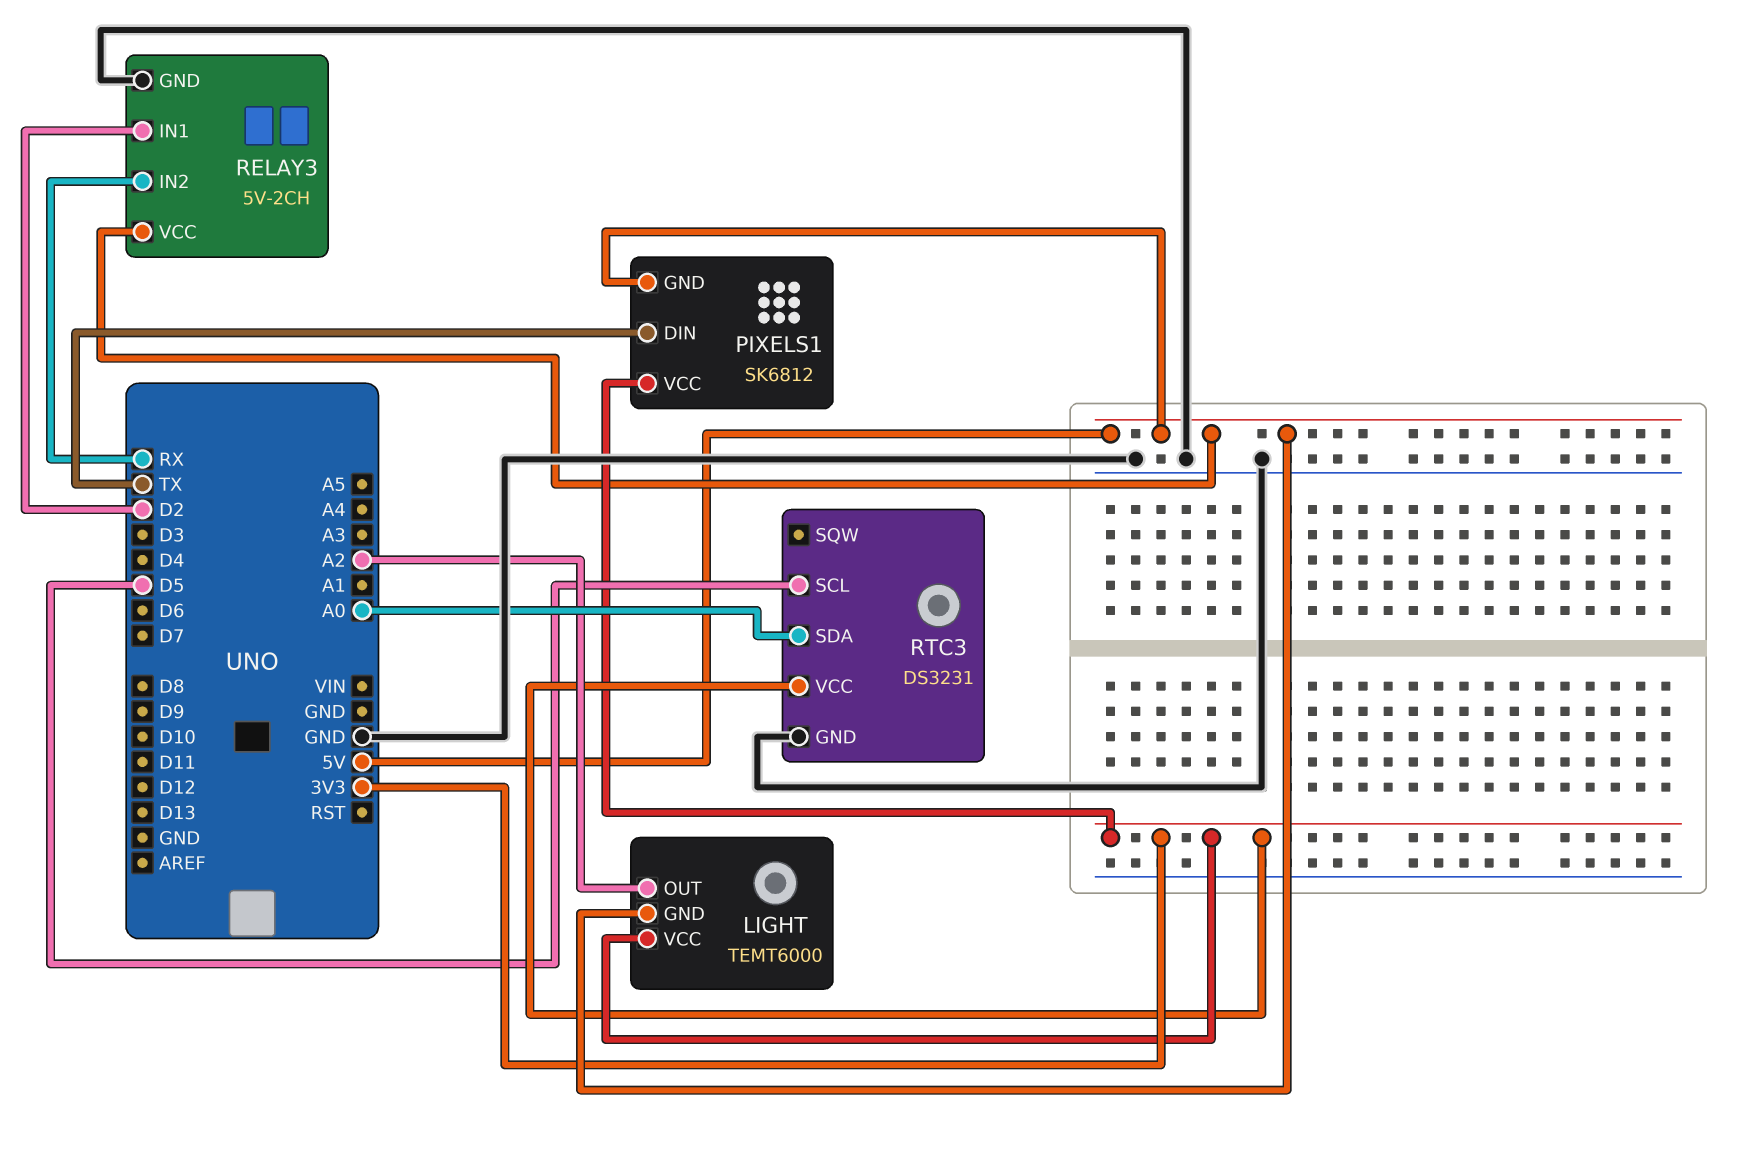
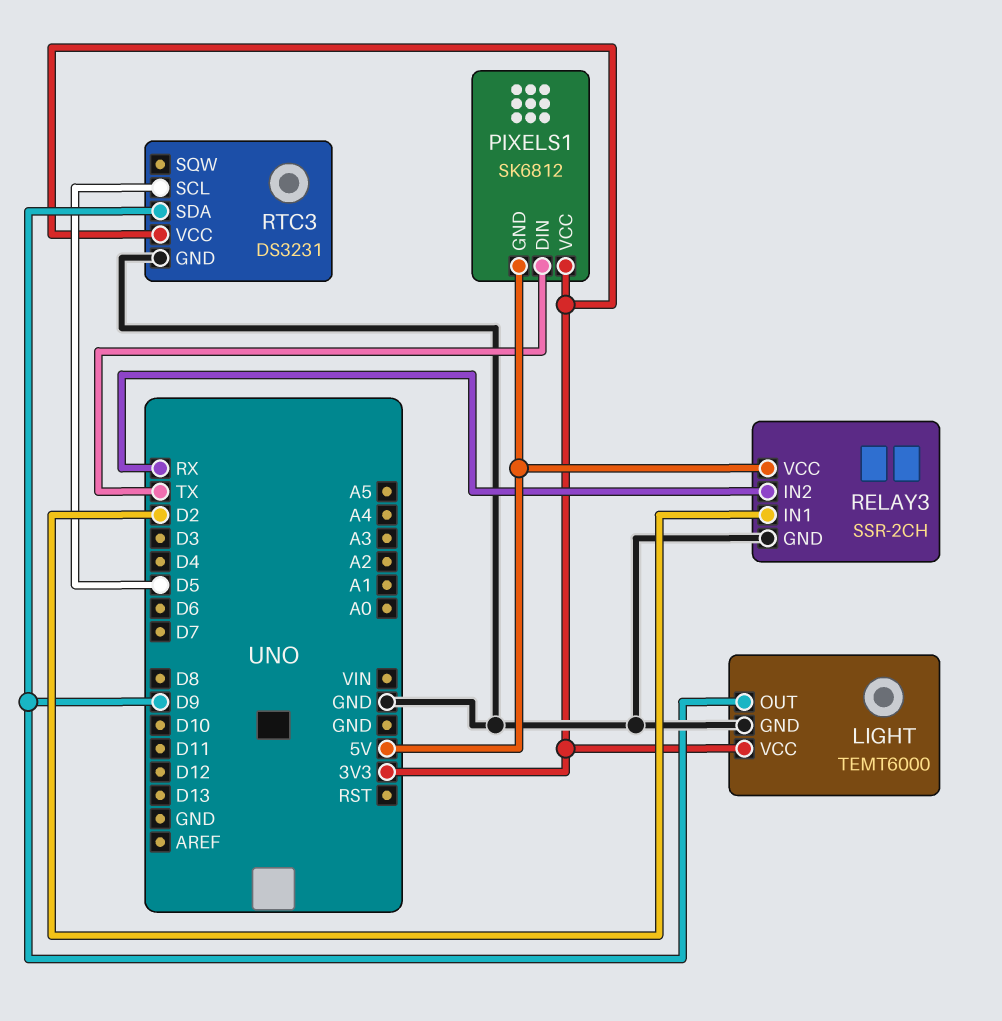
LIGHT pin GND: 5V -> GND
LIGHT pin OUT: A2 -> D9
RELAY3: 5V-2CH -> SSR-2CH
RTC3 pin SDA: A0 -> D9

